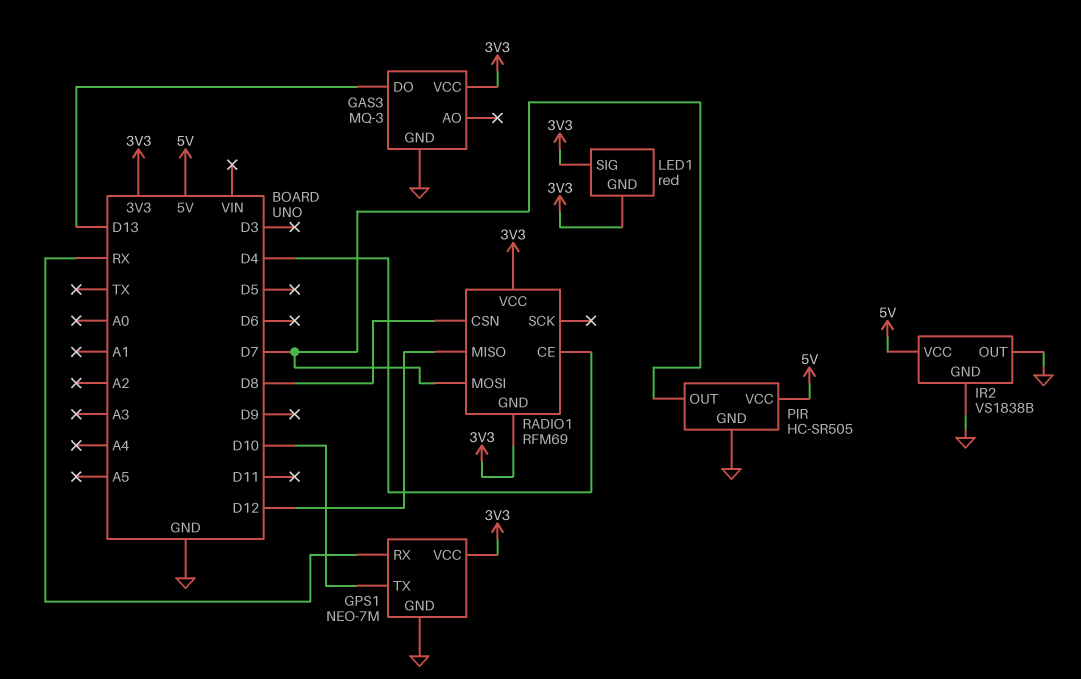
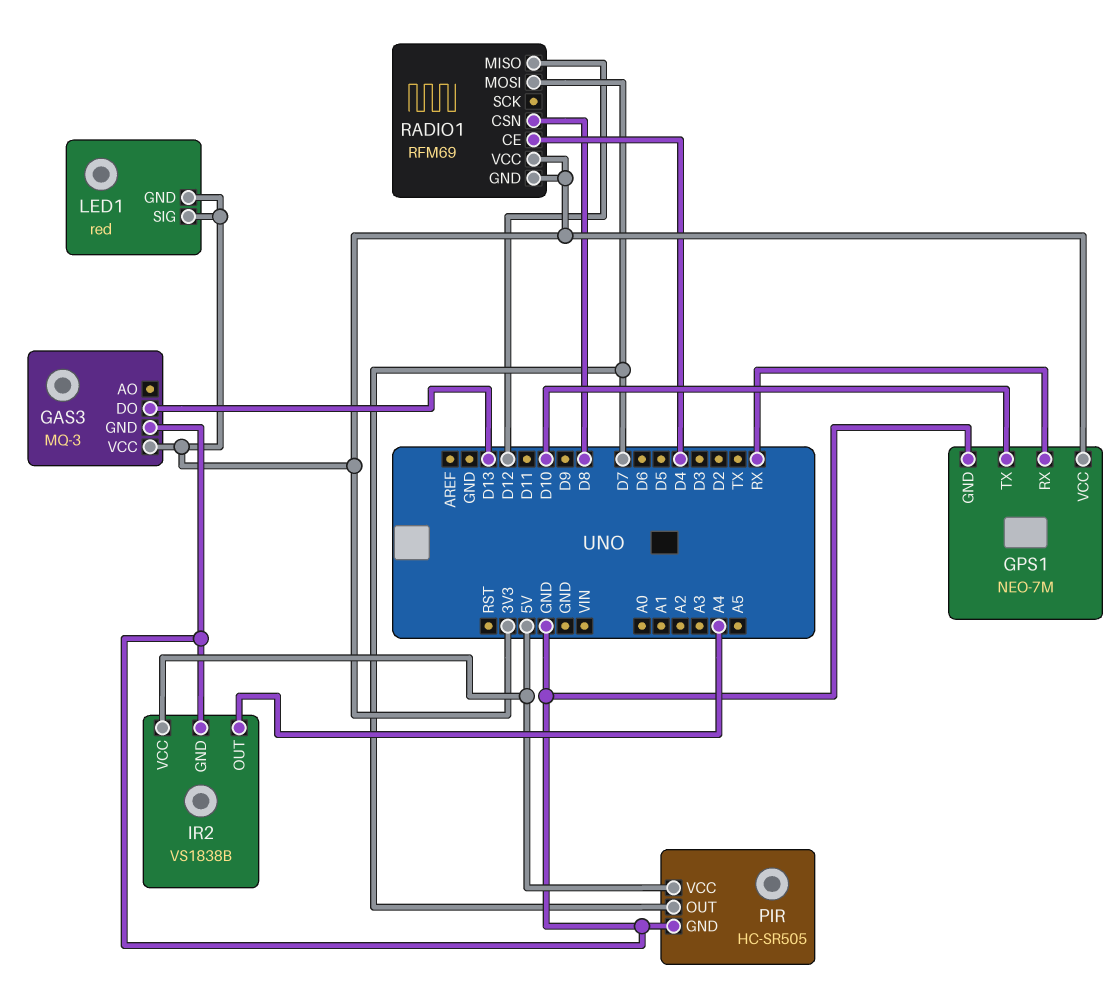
IR2 pin OUT: GND -> A4

